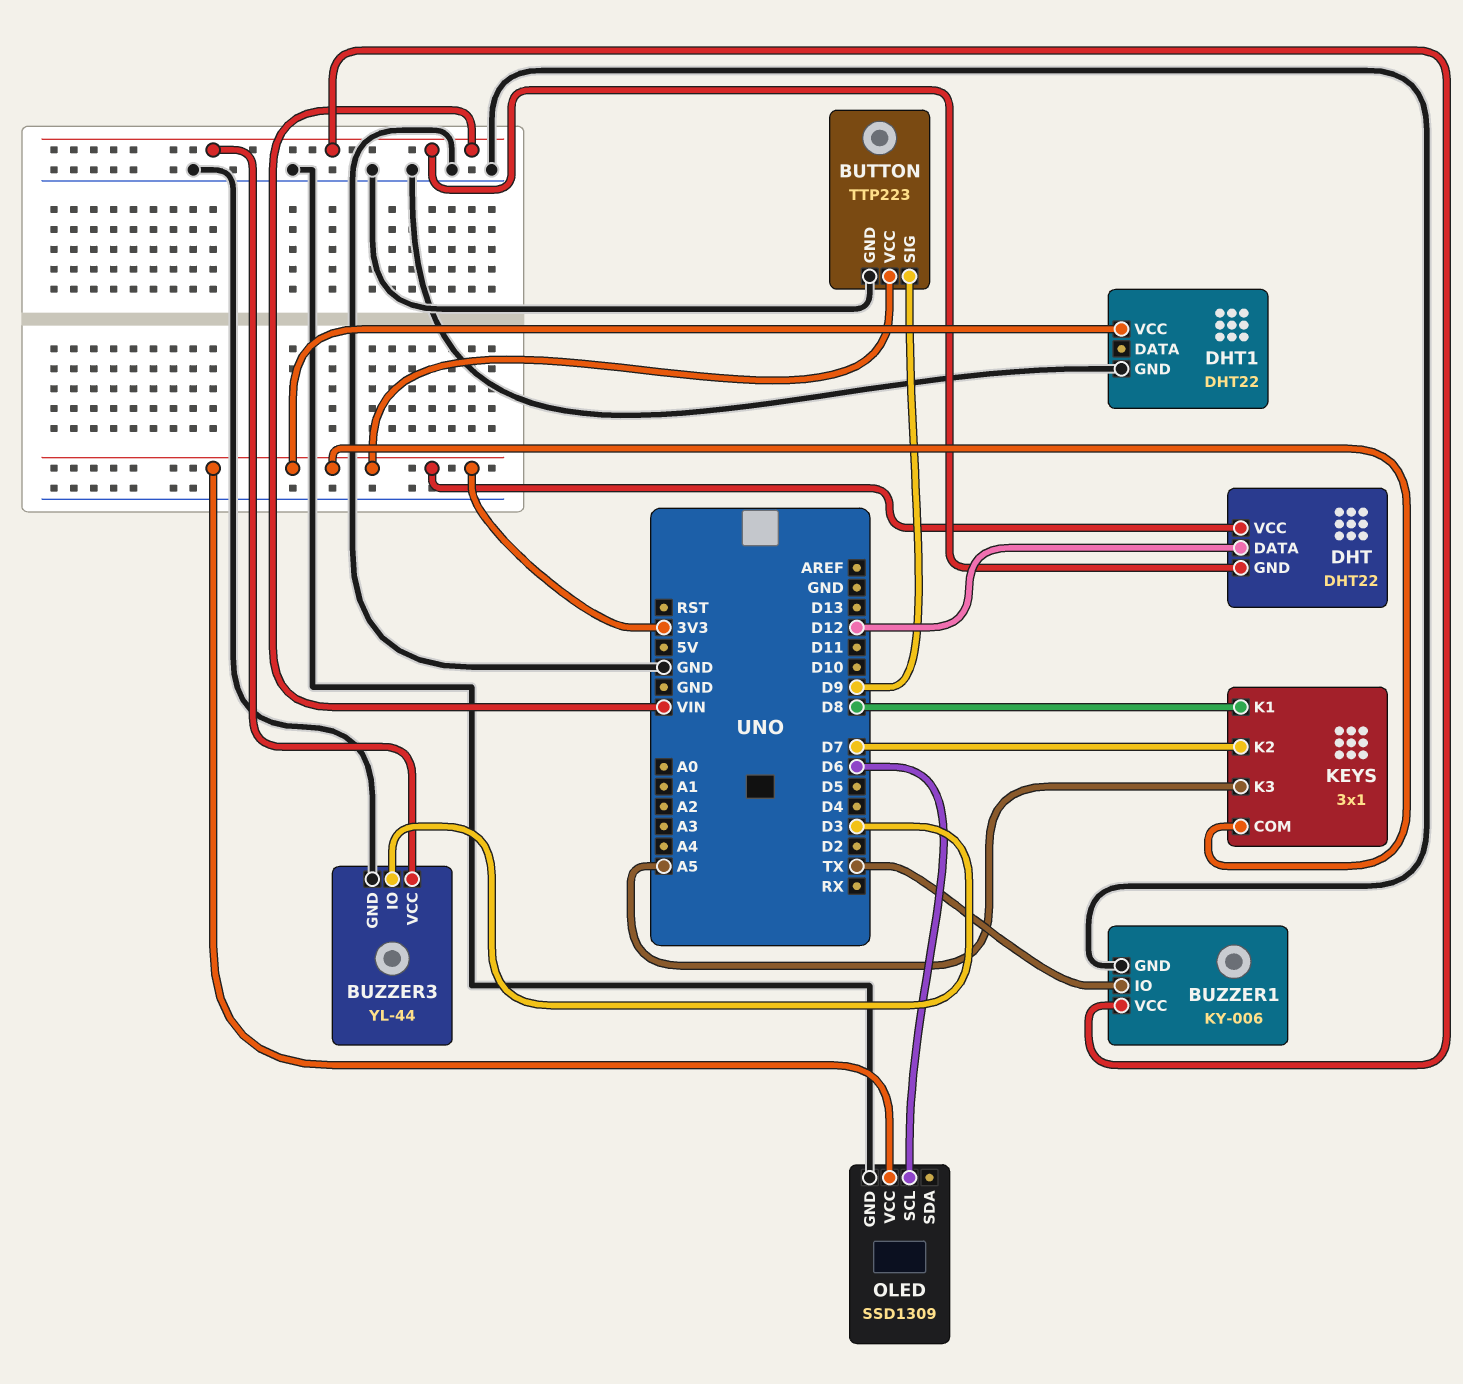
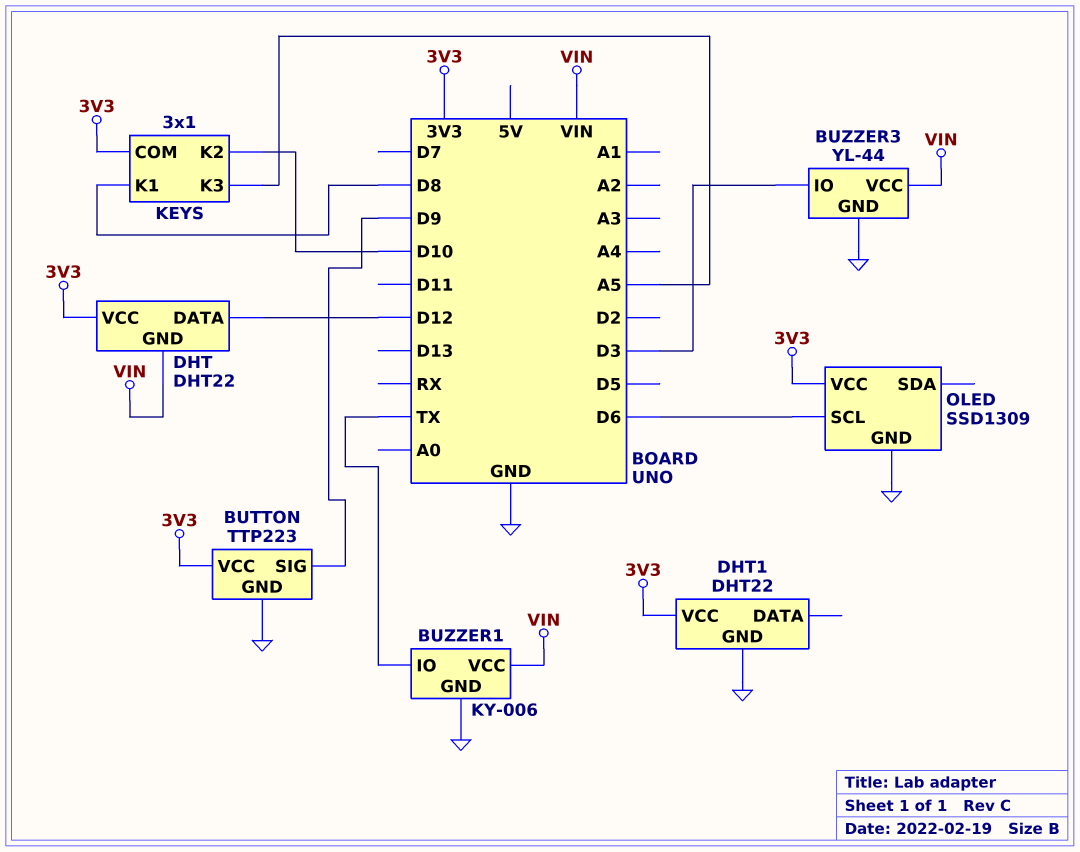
KEYS pin K2: D7 -> D10

